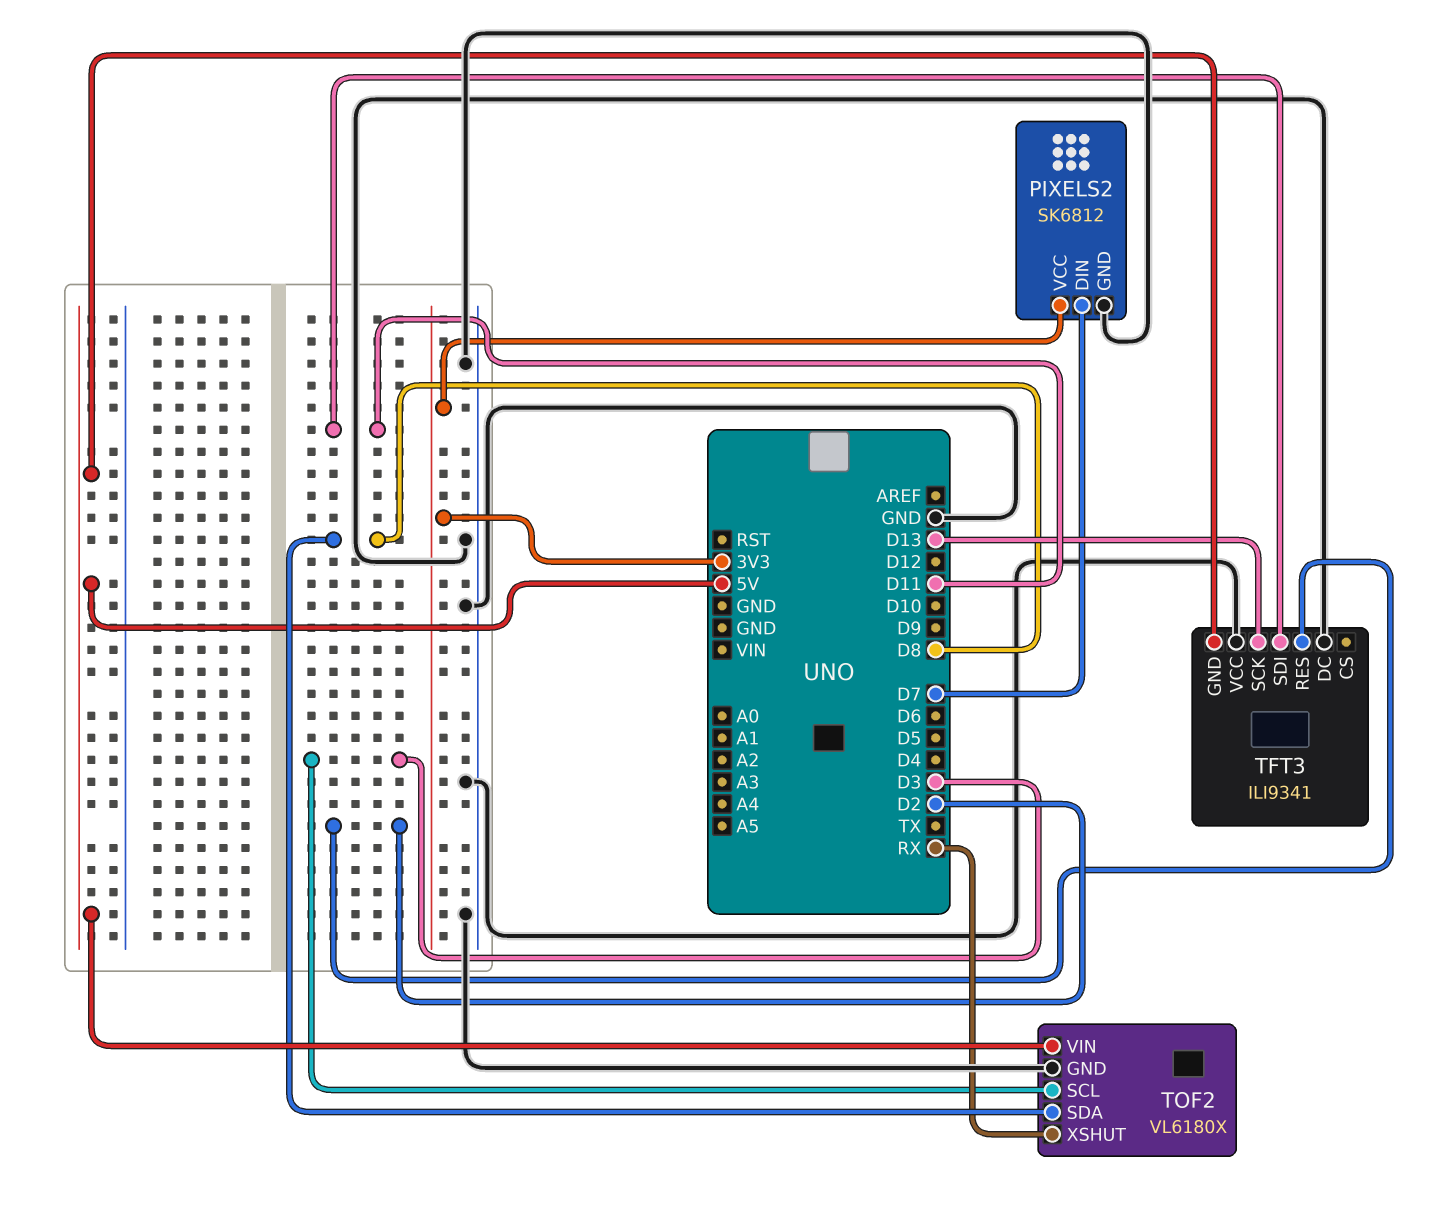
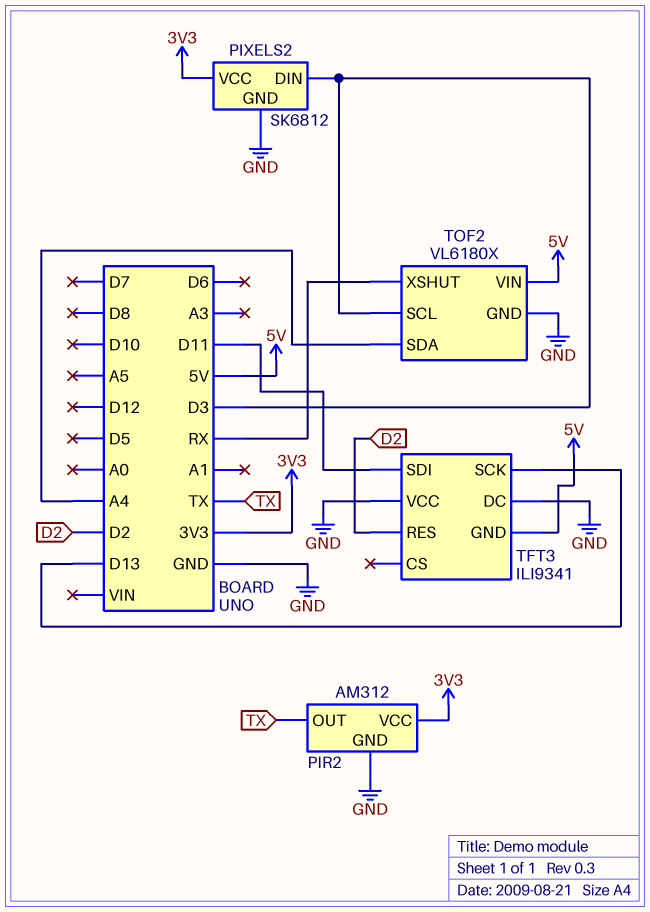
PIR2: none -> AM312
PIR2 pin GND: none -> GND
PIR2 pin OUT: none -> TX
PIR2 pin VCC: none -> 3V3
PIXELS2 pin DIN: D7 -> D3
TOF2 pin SDA: D8 -> A4

